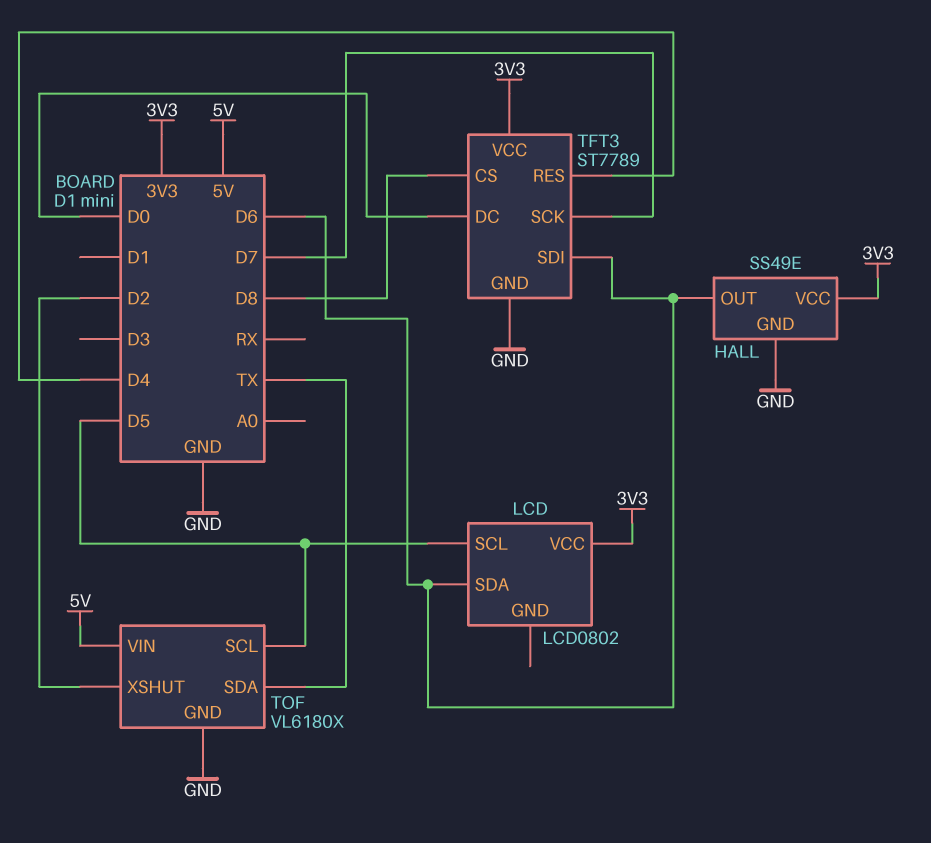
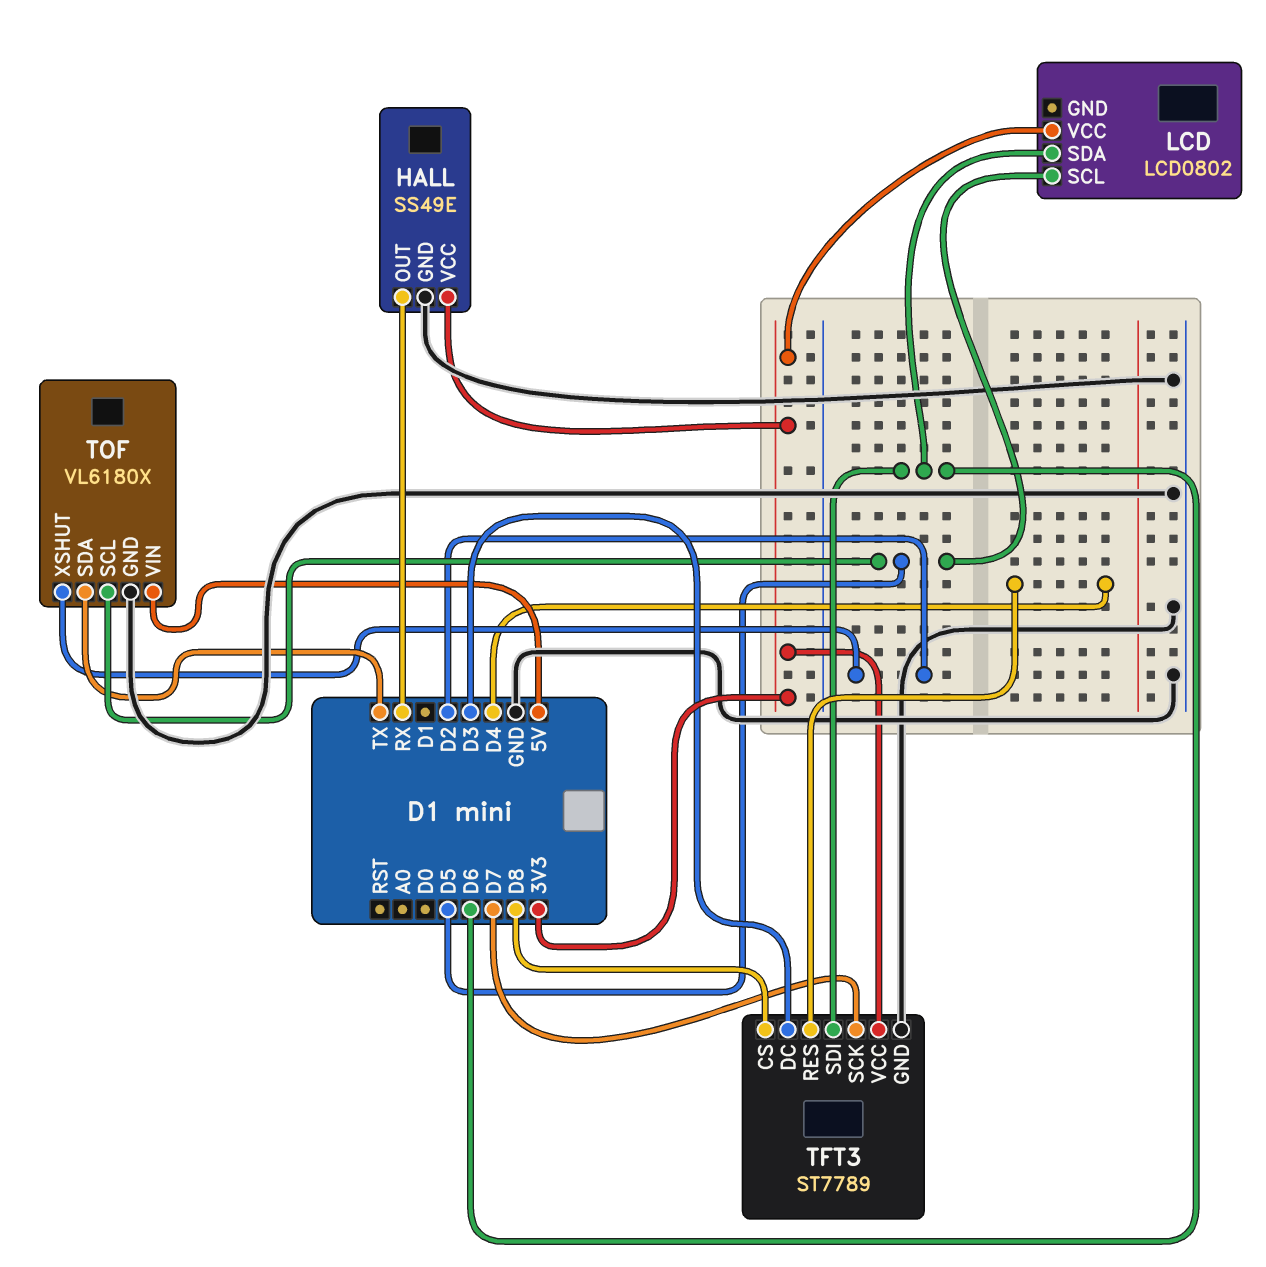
HALL pin OUT: D6 -> RX
TFT3 pin DC: D0 -> D3

